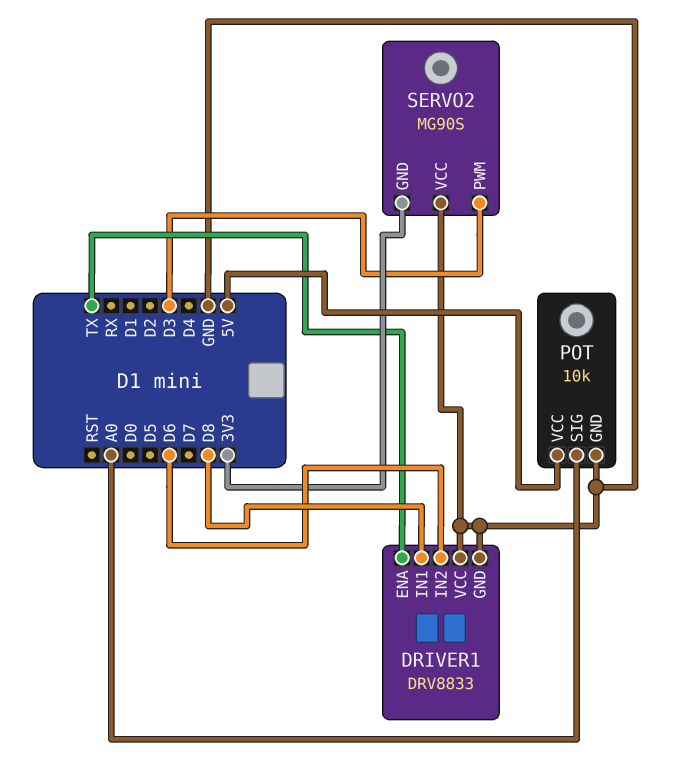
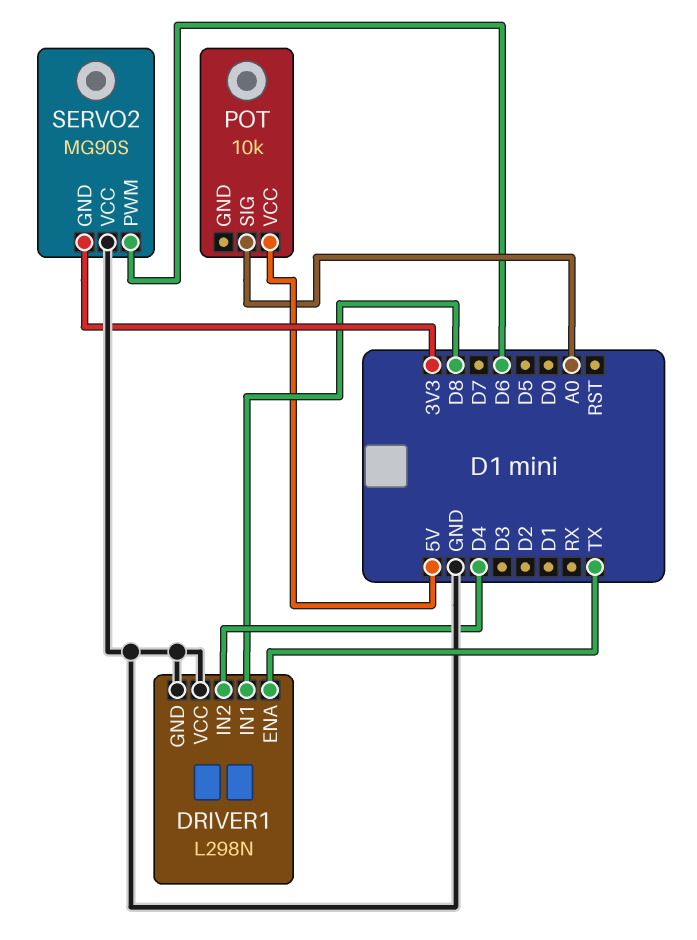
DRIVER1: DRV8833 -> L298N
DRIVER1 pin IN2: D6 -> D4
POT pin GND: GND -> none
SERVO2 pin PWM: D3 -> D6

